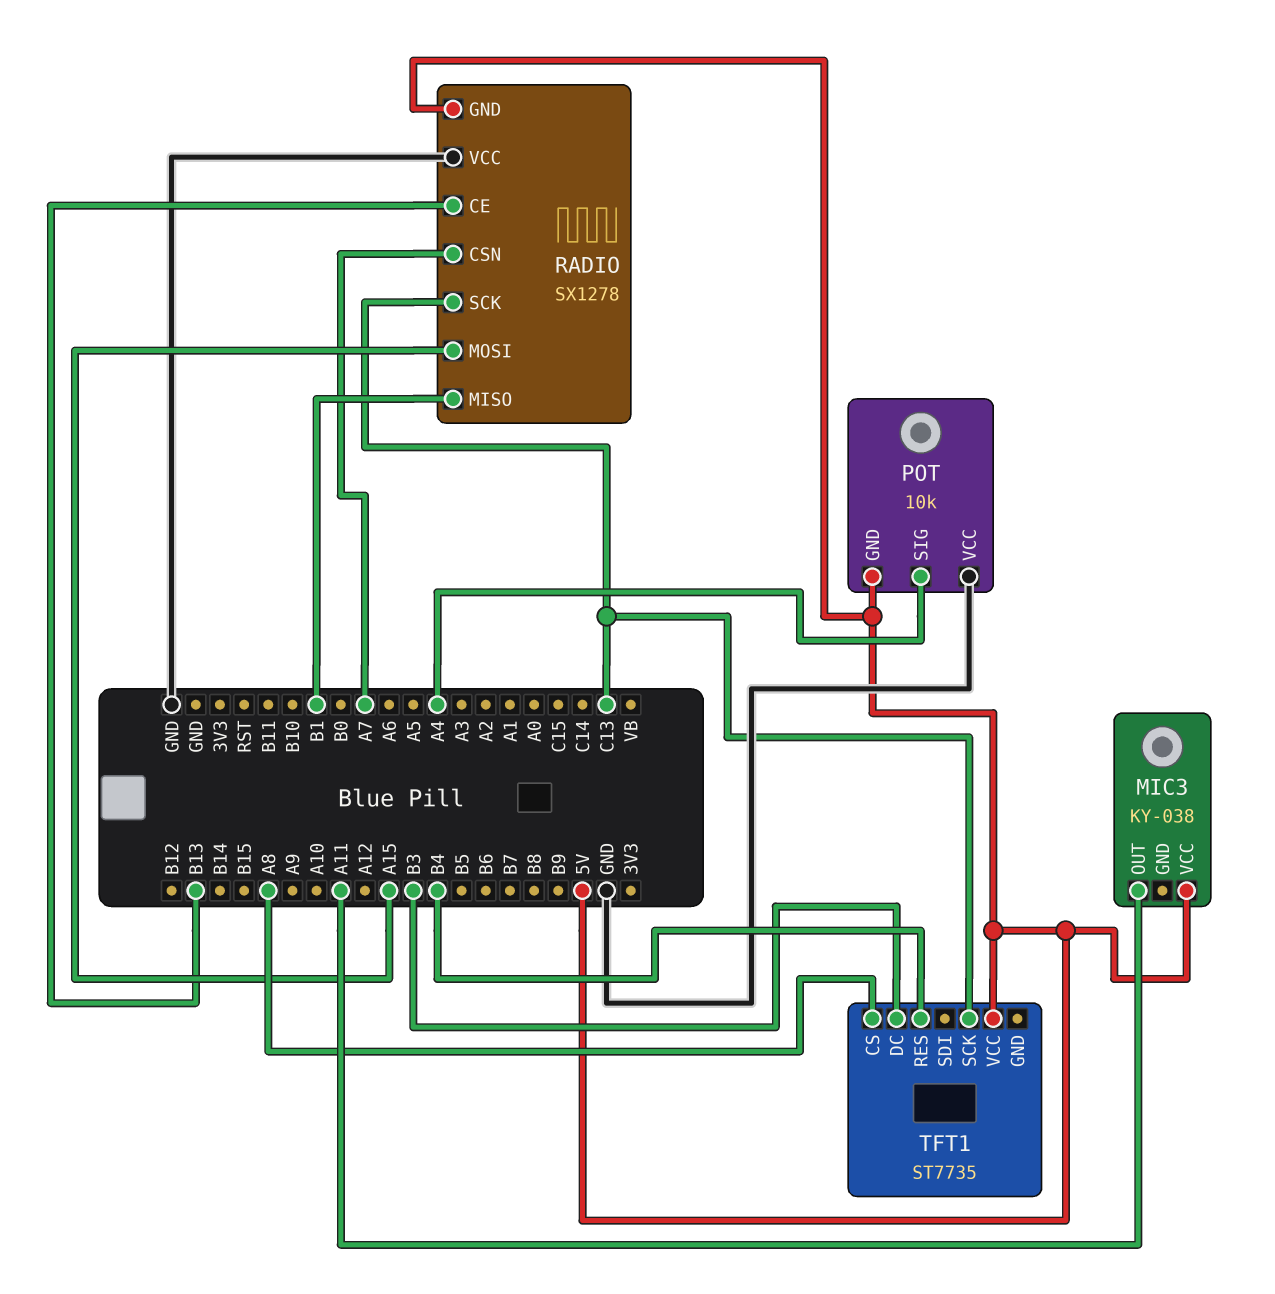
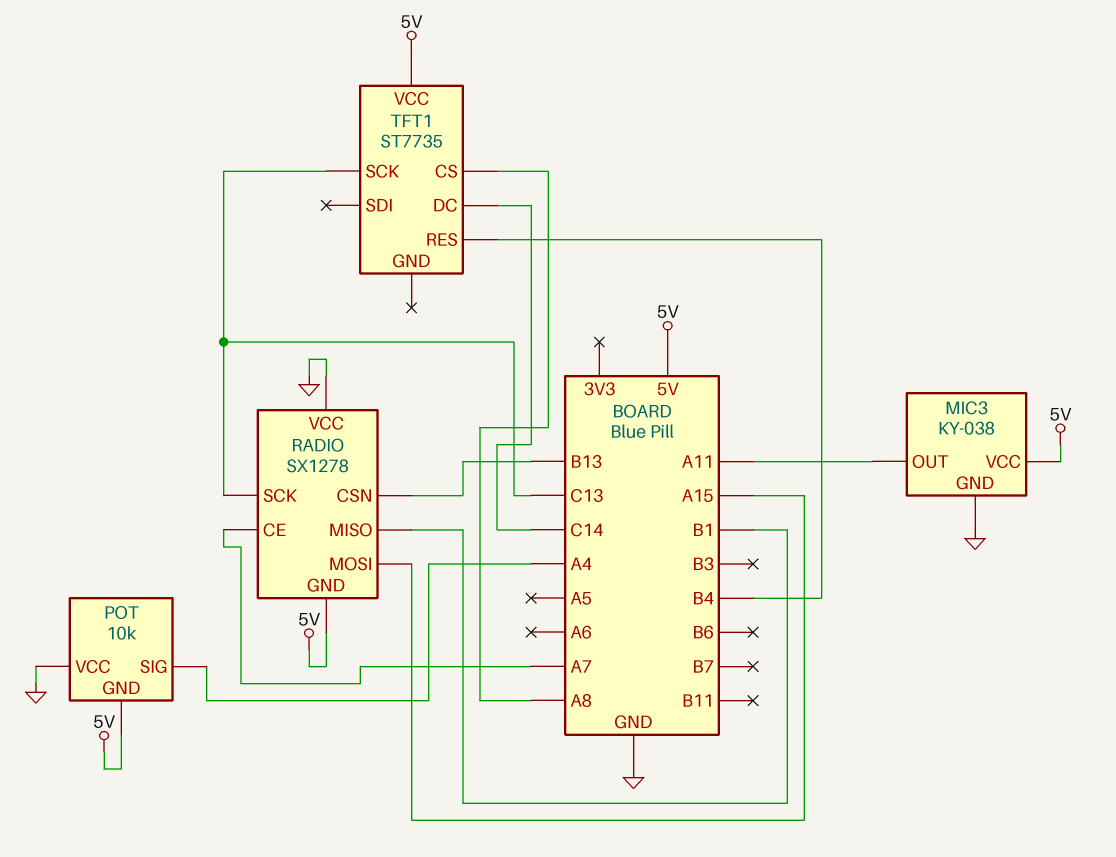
MIC3 pin GND: none -> GND
RADIO pin CE: B13 -> A7
RADIO pin CSN: A7 -> B13
TFT1 pin DC: B3 -> C14

